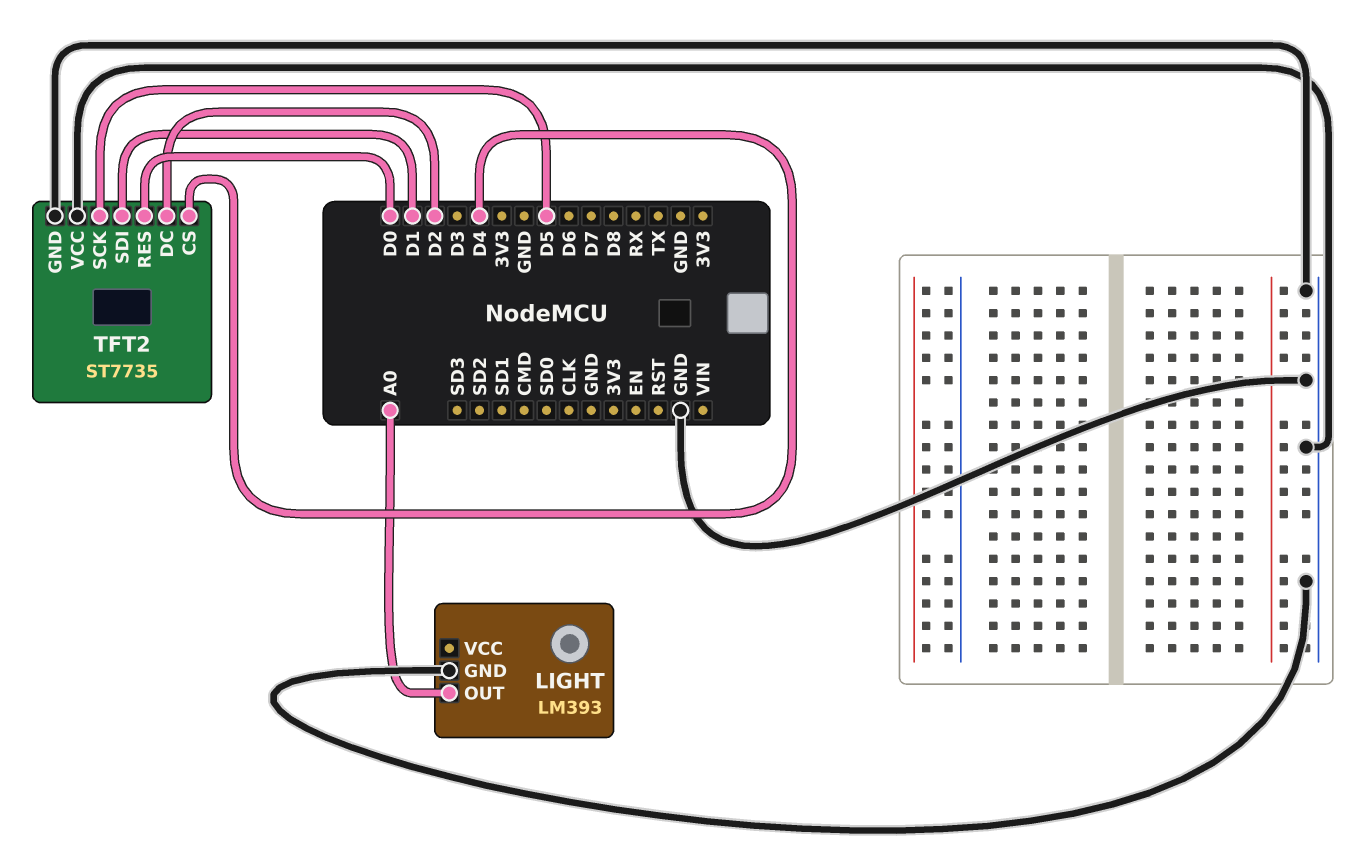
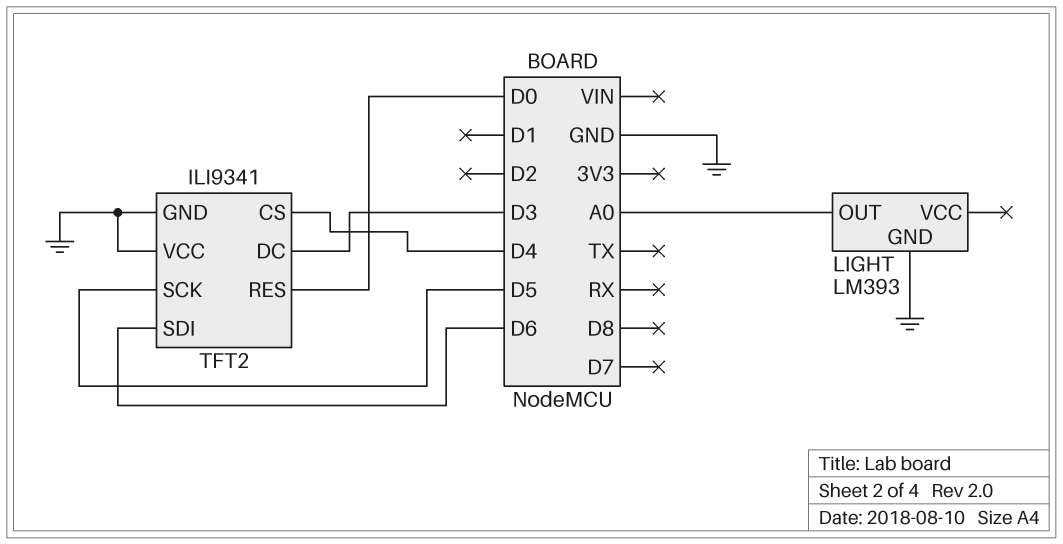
TFT2: ST7735 -> ILI9341
TFT2 pin DC: D2 -> D3
TFT2 pin SDI: D1 -> D6

